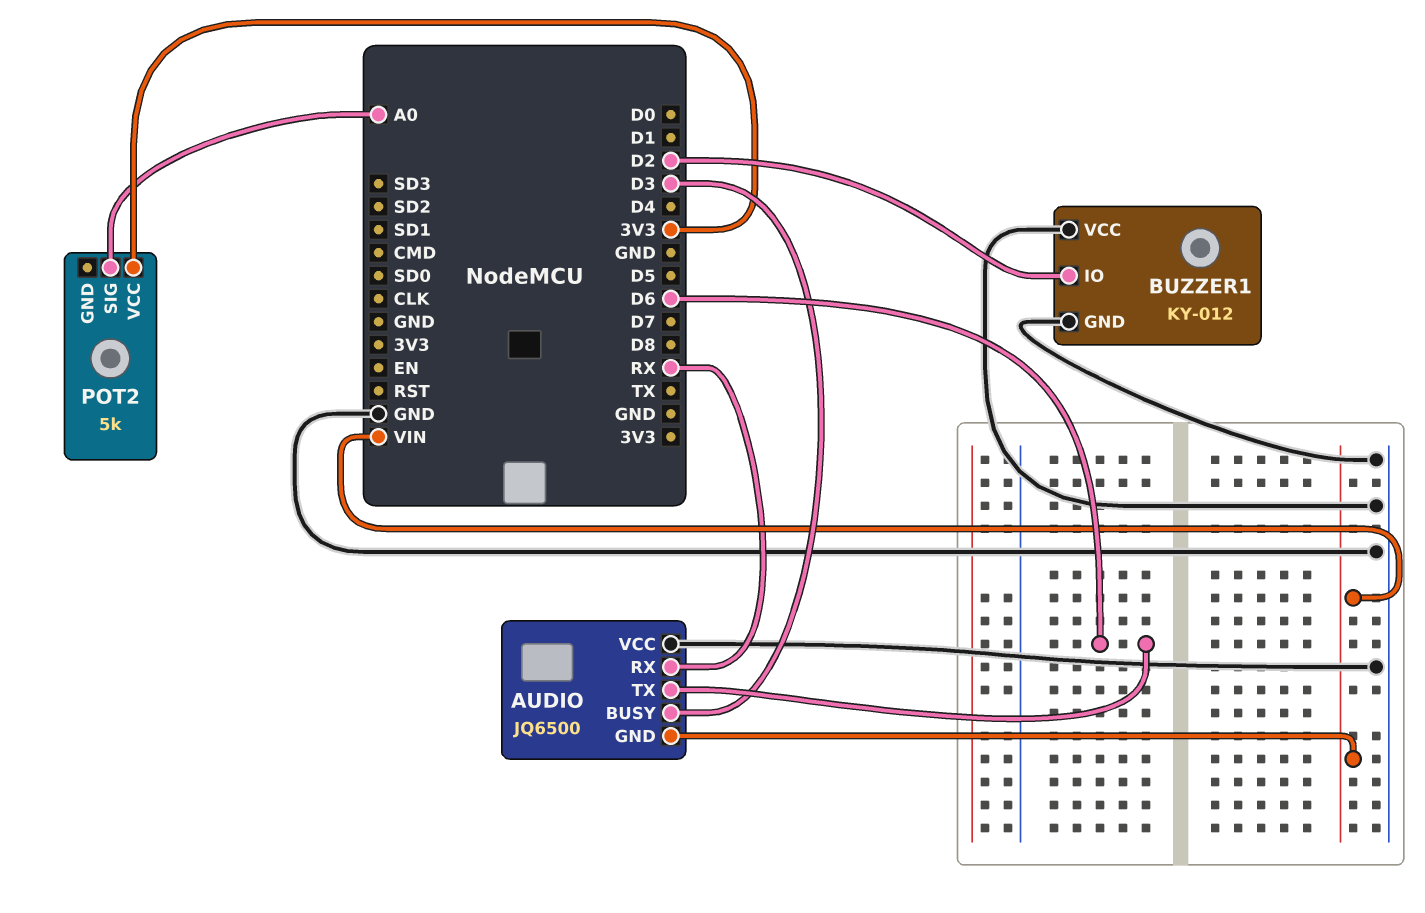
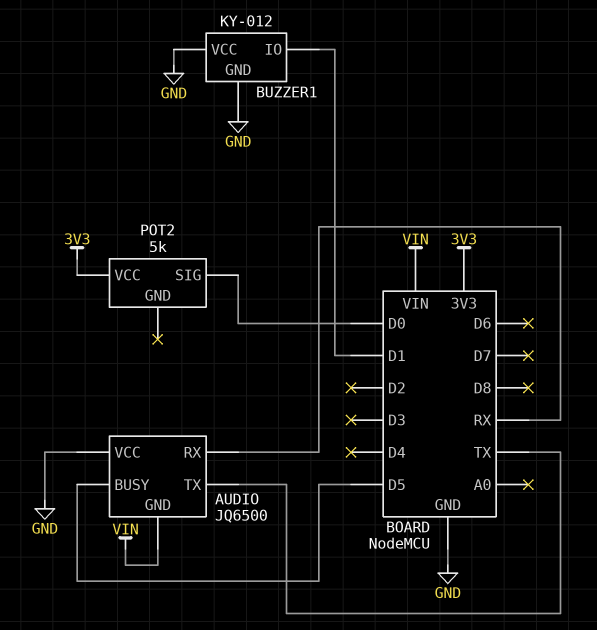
AUDIO pin BUSY: D3 -> D5
AUDIO pin TX: D6 -> TX
BUZZER1 pin IO: D2 -> D1
POT2 pin SIG: A0 -> D0

